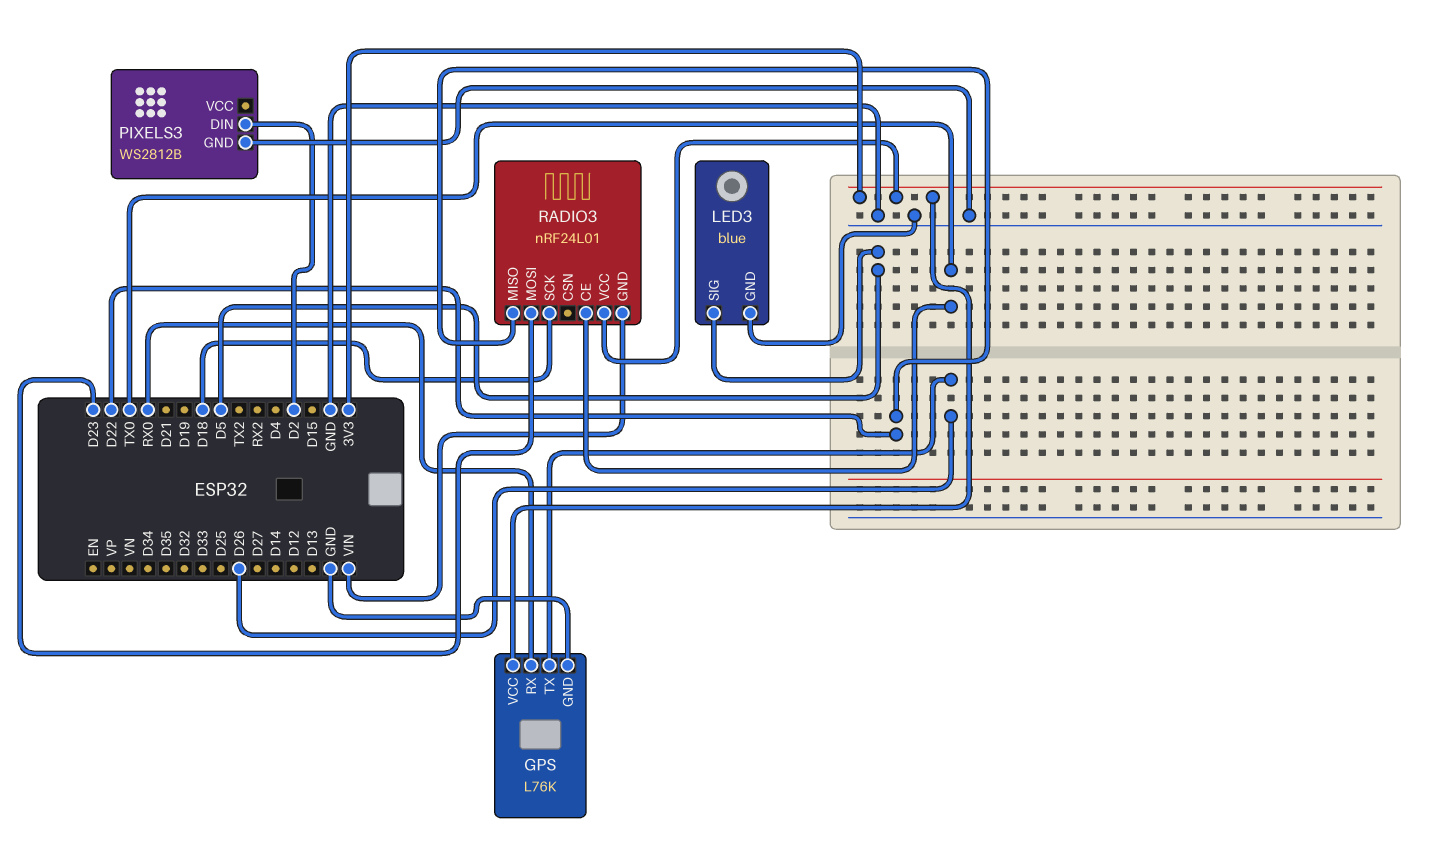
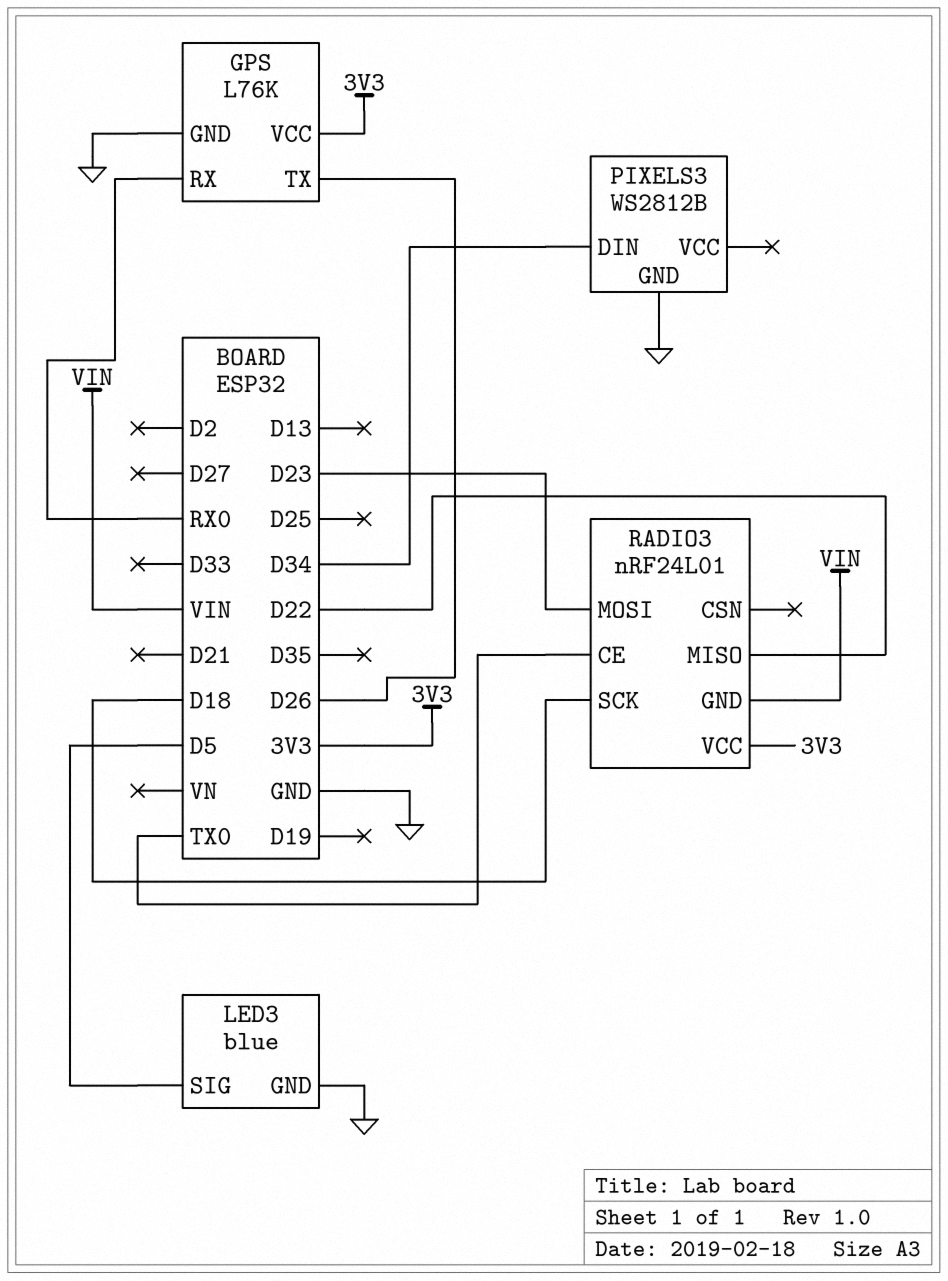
PIXELS3 pin DIN: D2 -> D34

